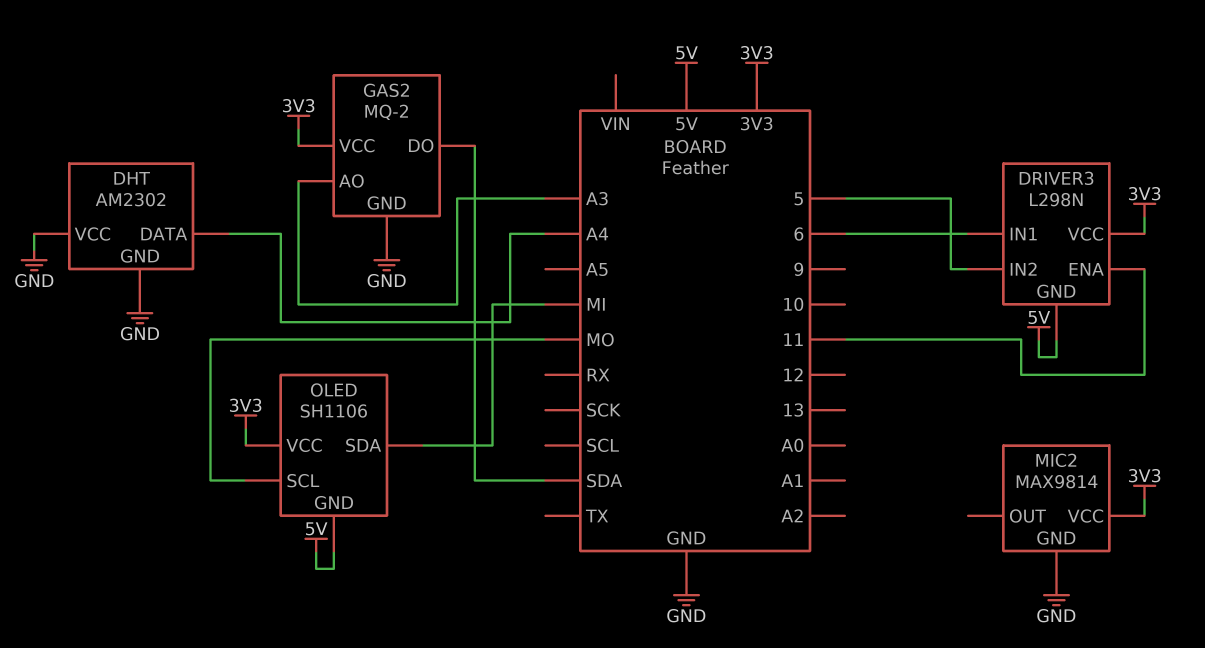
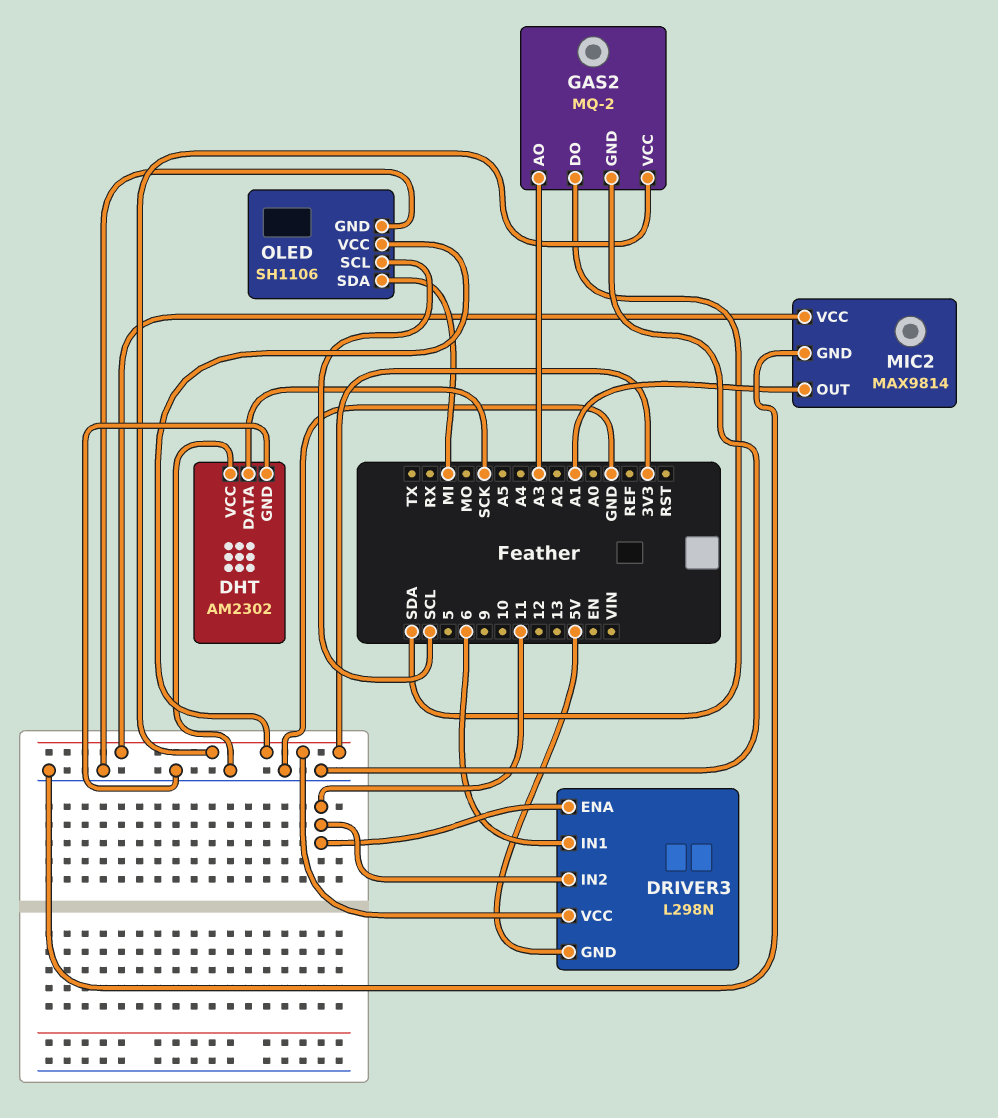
DHT pin DATA: A4 -> SCK
DRIVER3 pin IN2: 5 -> 11
MIC2 pin OUT: none -> A1
OLED pin GND: 5V -> GND
OLED pin SCL: MO -> SCL

